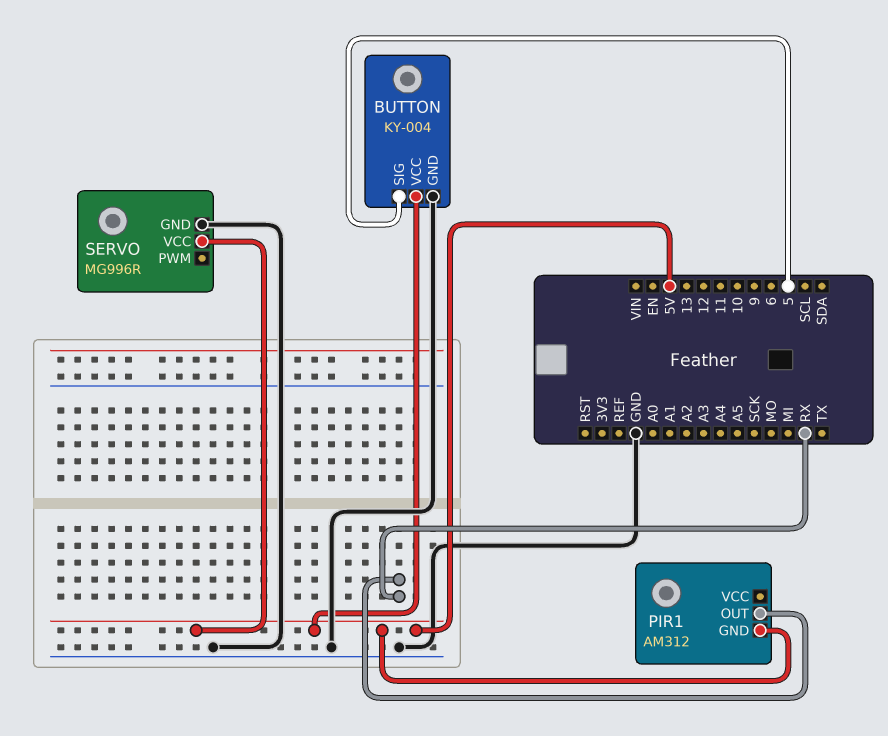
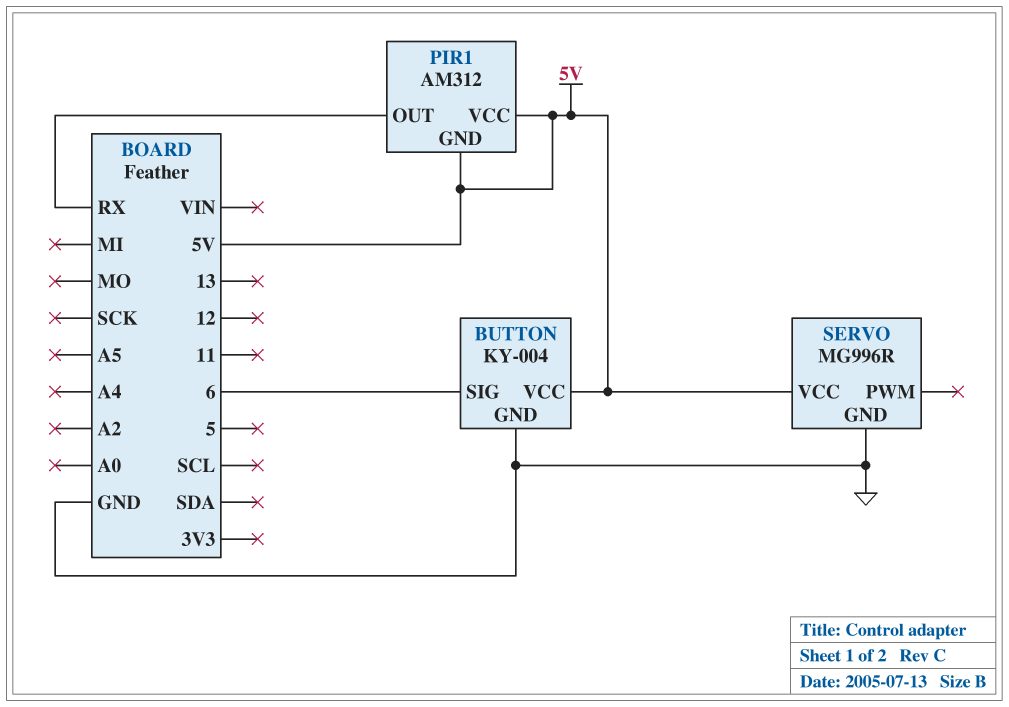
BUTTON pin SIG: 5 -> 6
PIR1 pin VCC: none -> 5V

